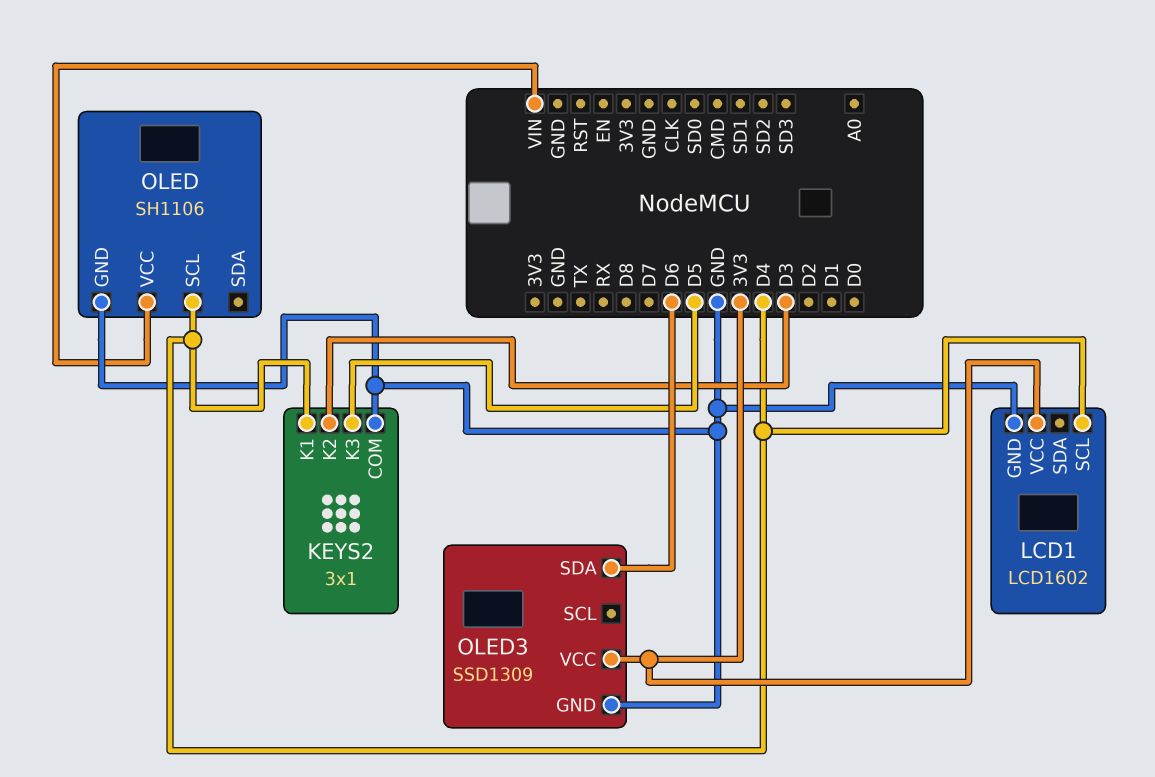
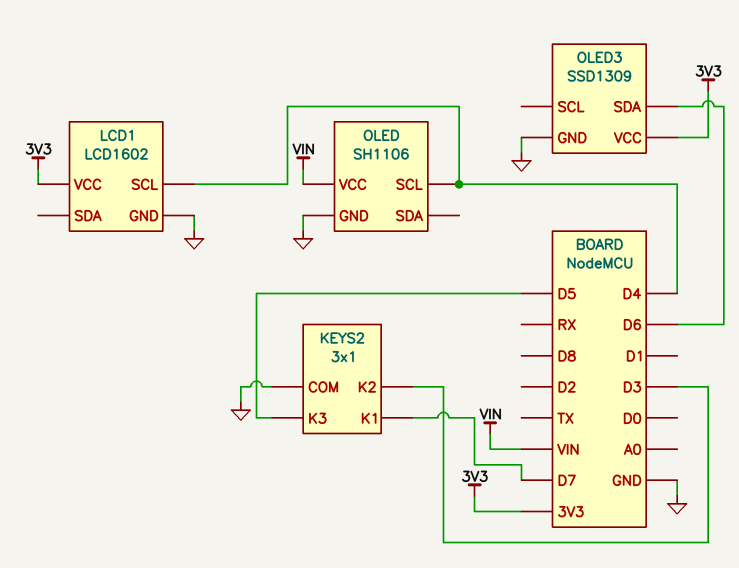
KEYS2 pin K1: D4 -> D7

